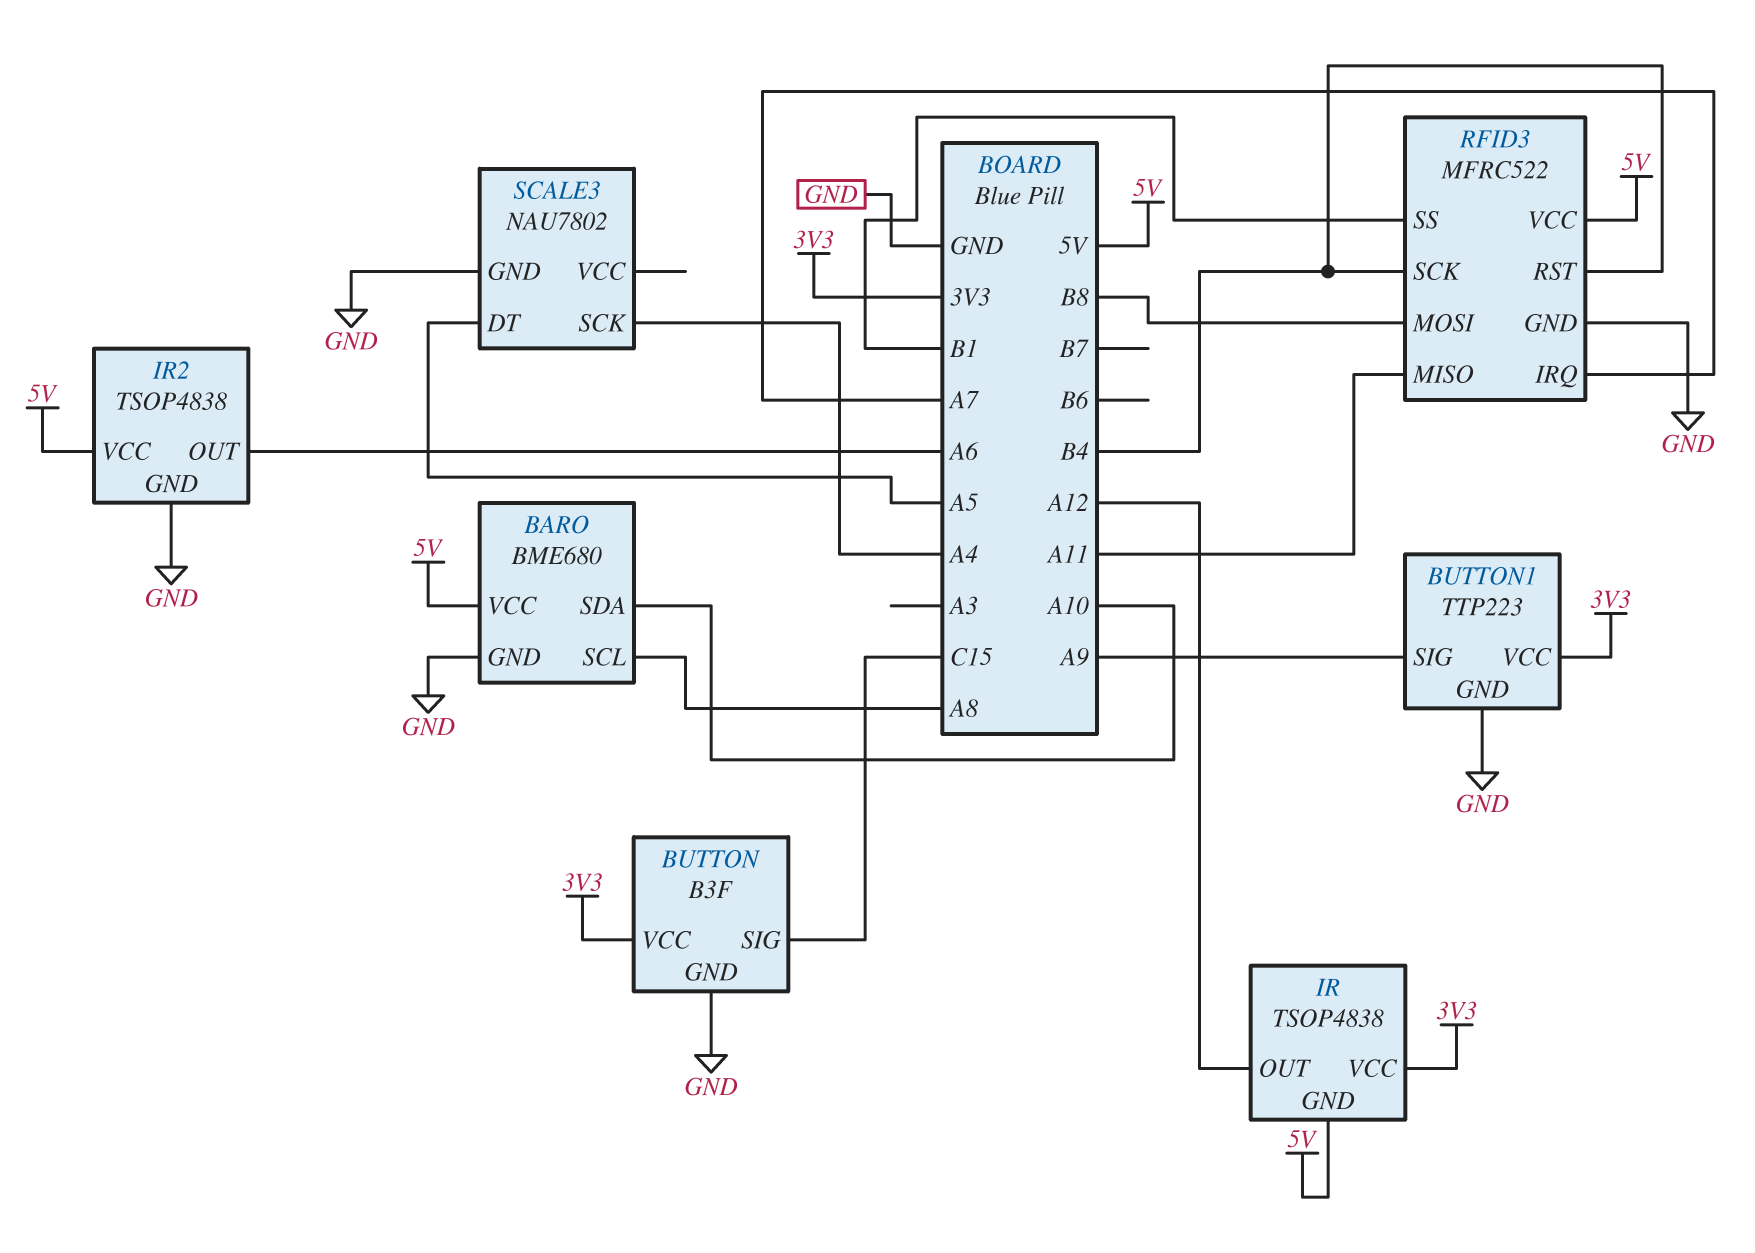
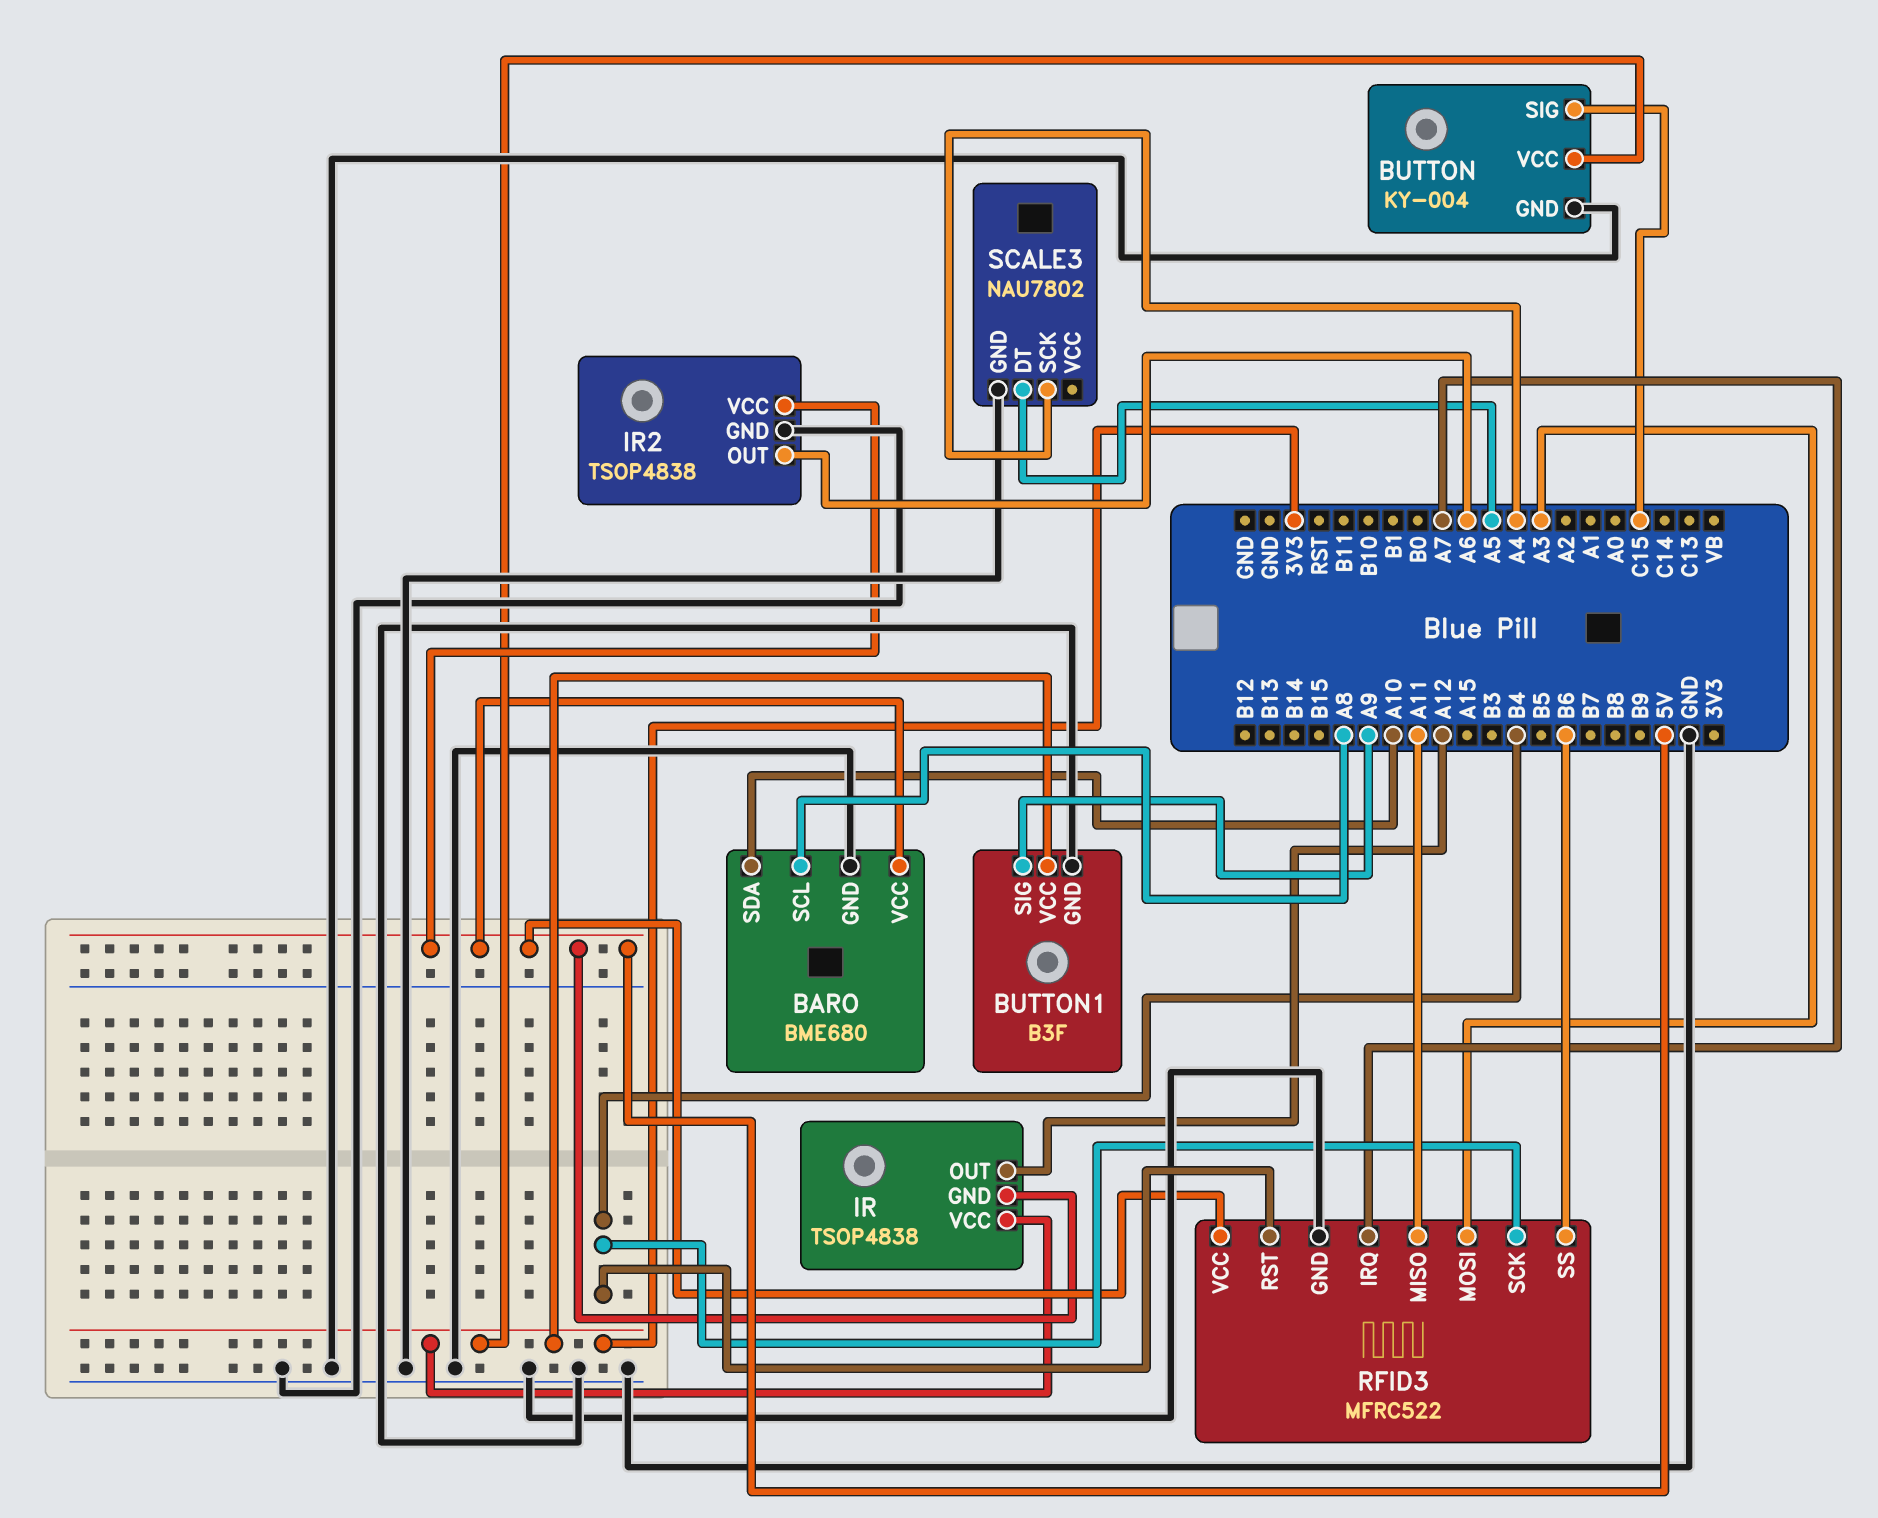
BUTTON: B3F -> KY-004
BUTTON1: TTP223 -> B3F
RFID3 pin MOSI: B8 -> A3
RFID3 pin SS: B1 -> B6

